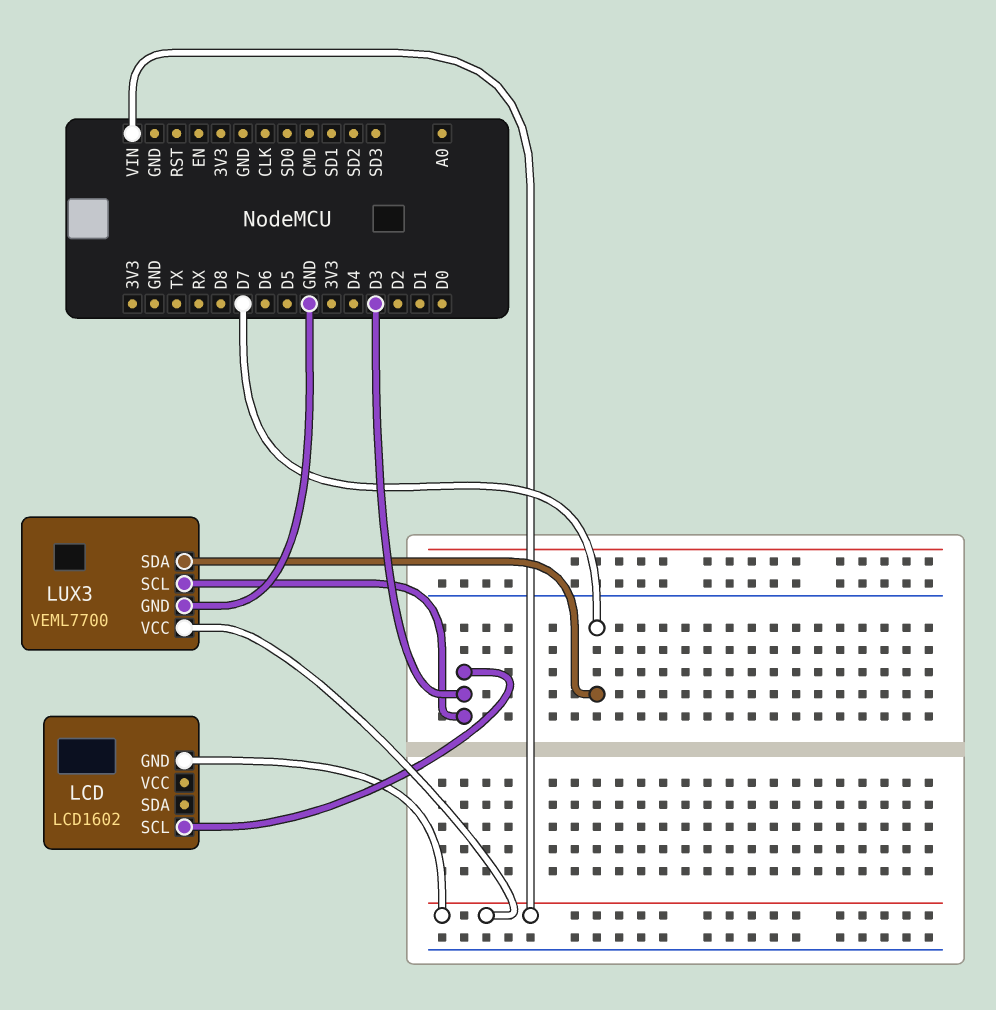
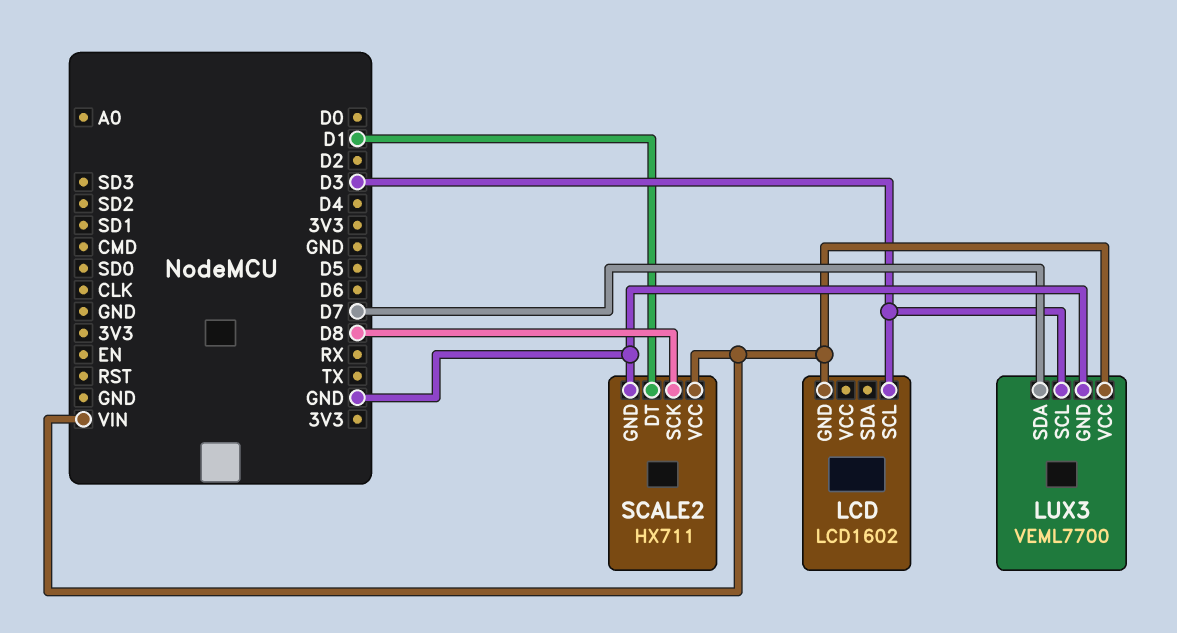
SCALE2: none -> HX711
SCALE2 pin DT: none -> D1
SCALE2 pin GND: none -> GND
SCALE2 pin SCK: none -> D8
SCALE2 pin VCC: none -> VIN

